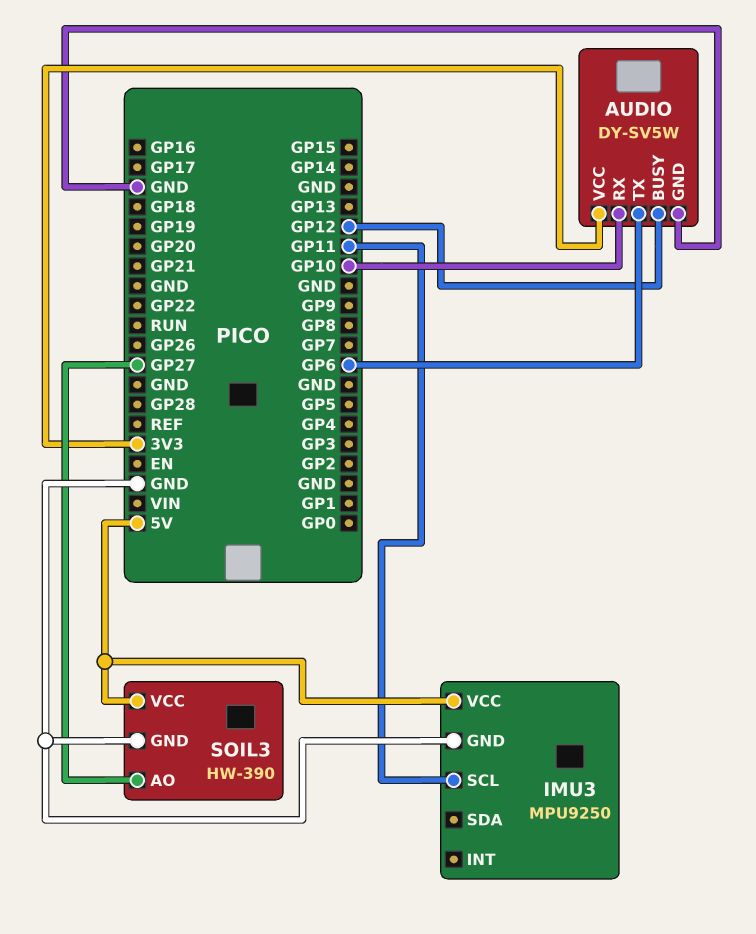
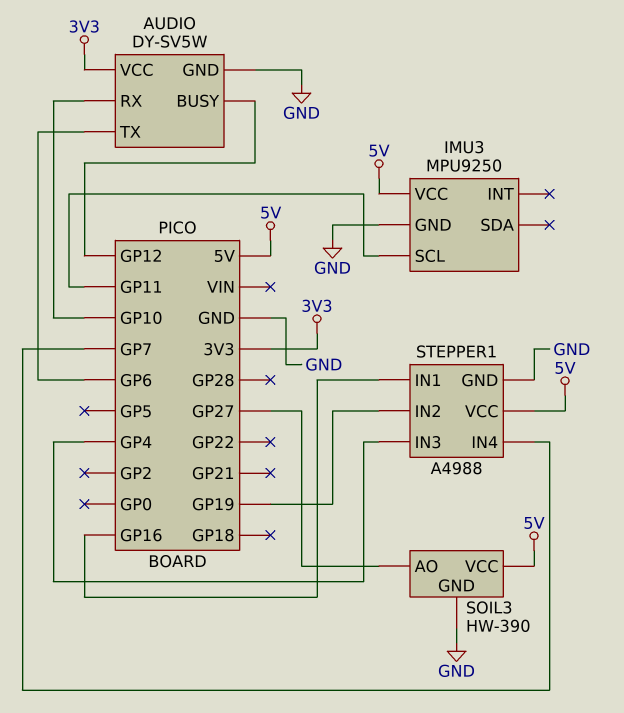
STEPPER1: none -> A4988
STEPPER1 pin GND: none -> GND
STEPPER1 pin IN1: none -> GP16
STEPPER1 pin IN2: none -> GP19
STEPPER1 pin IN3: none -> GP4
STEPPER1 pin IN4: none -> GP7
STEPPER1 pin VCC: none -> 5V

